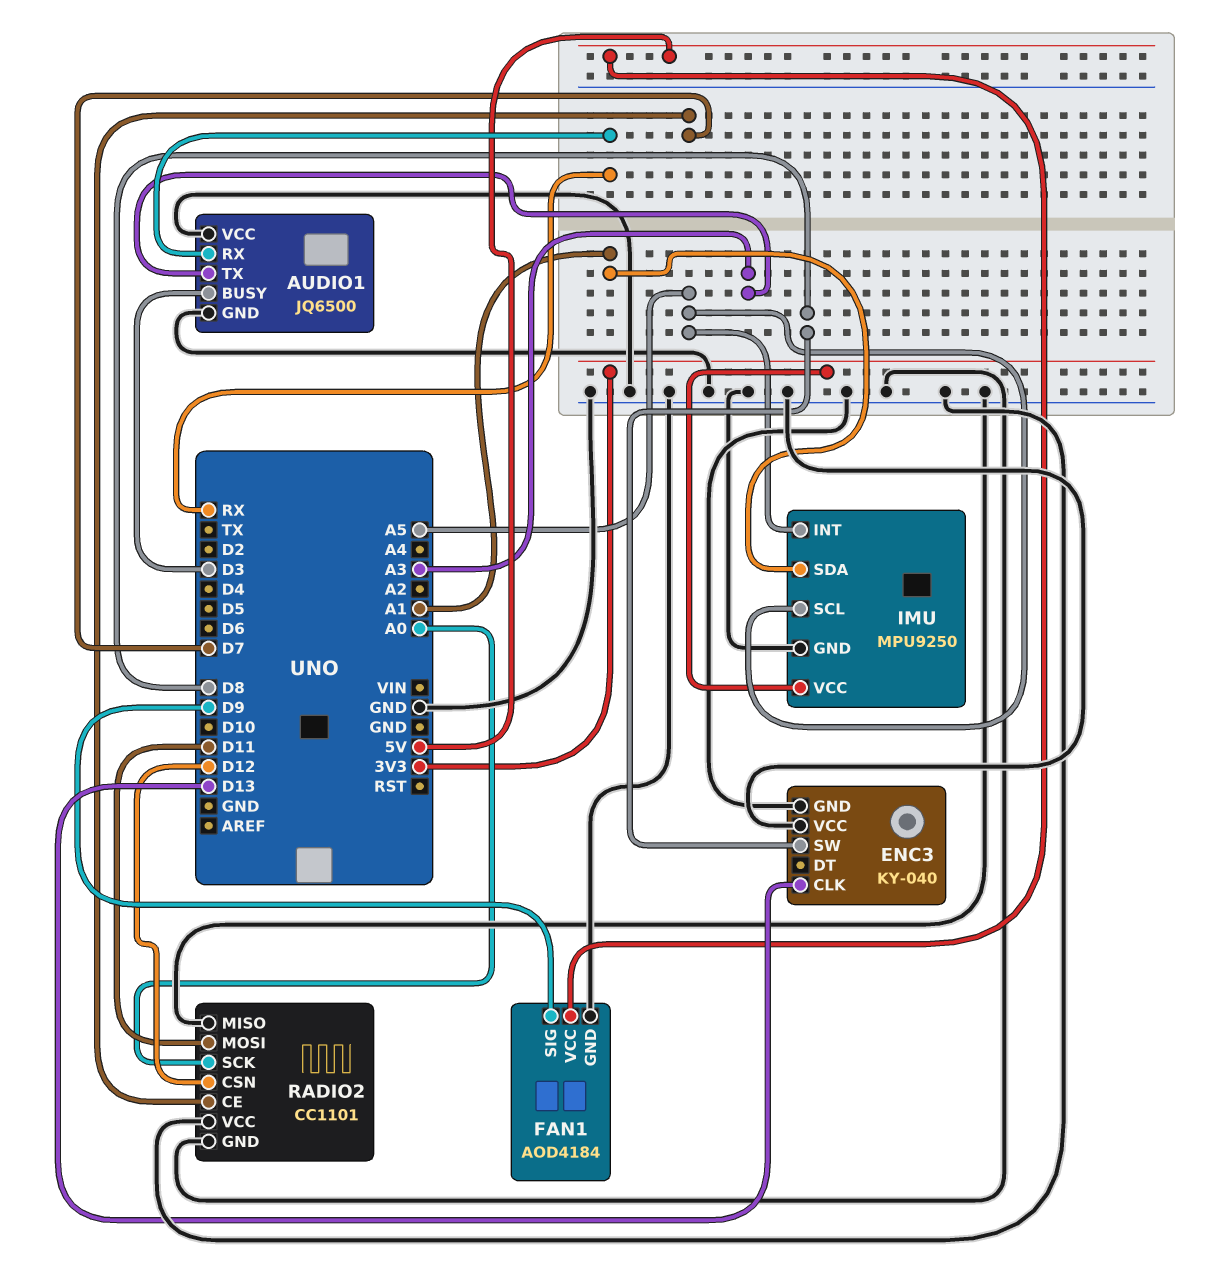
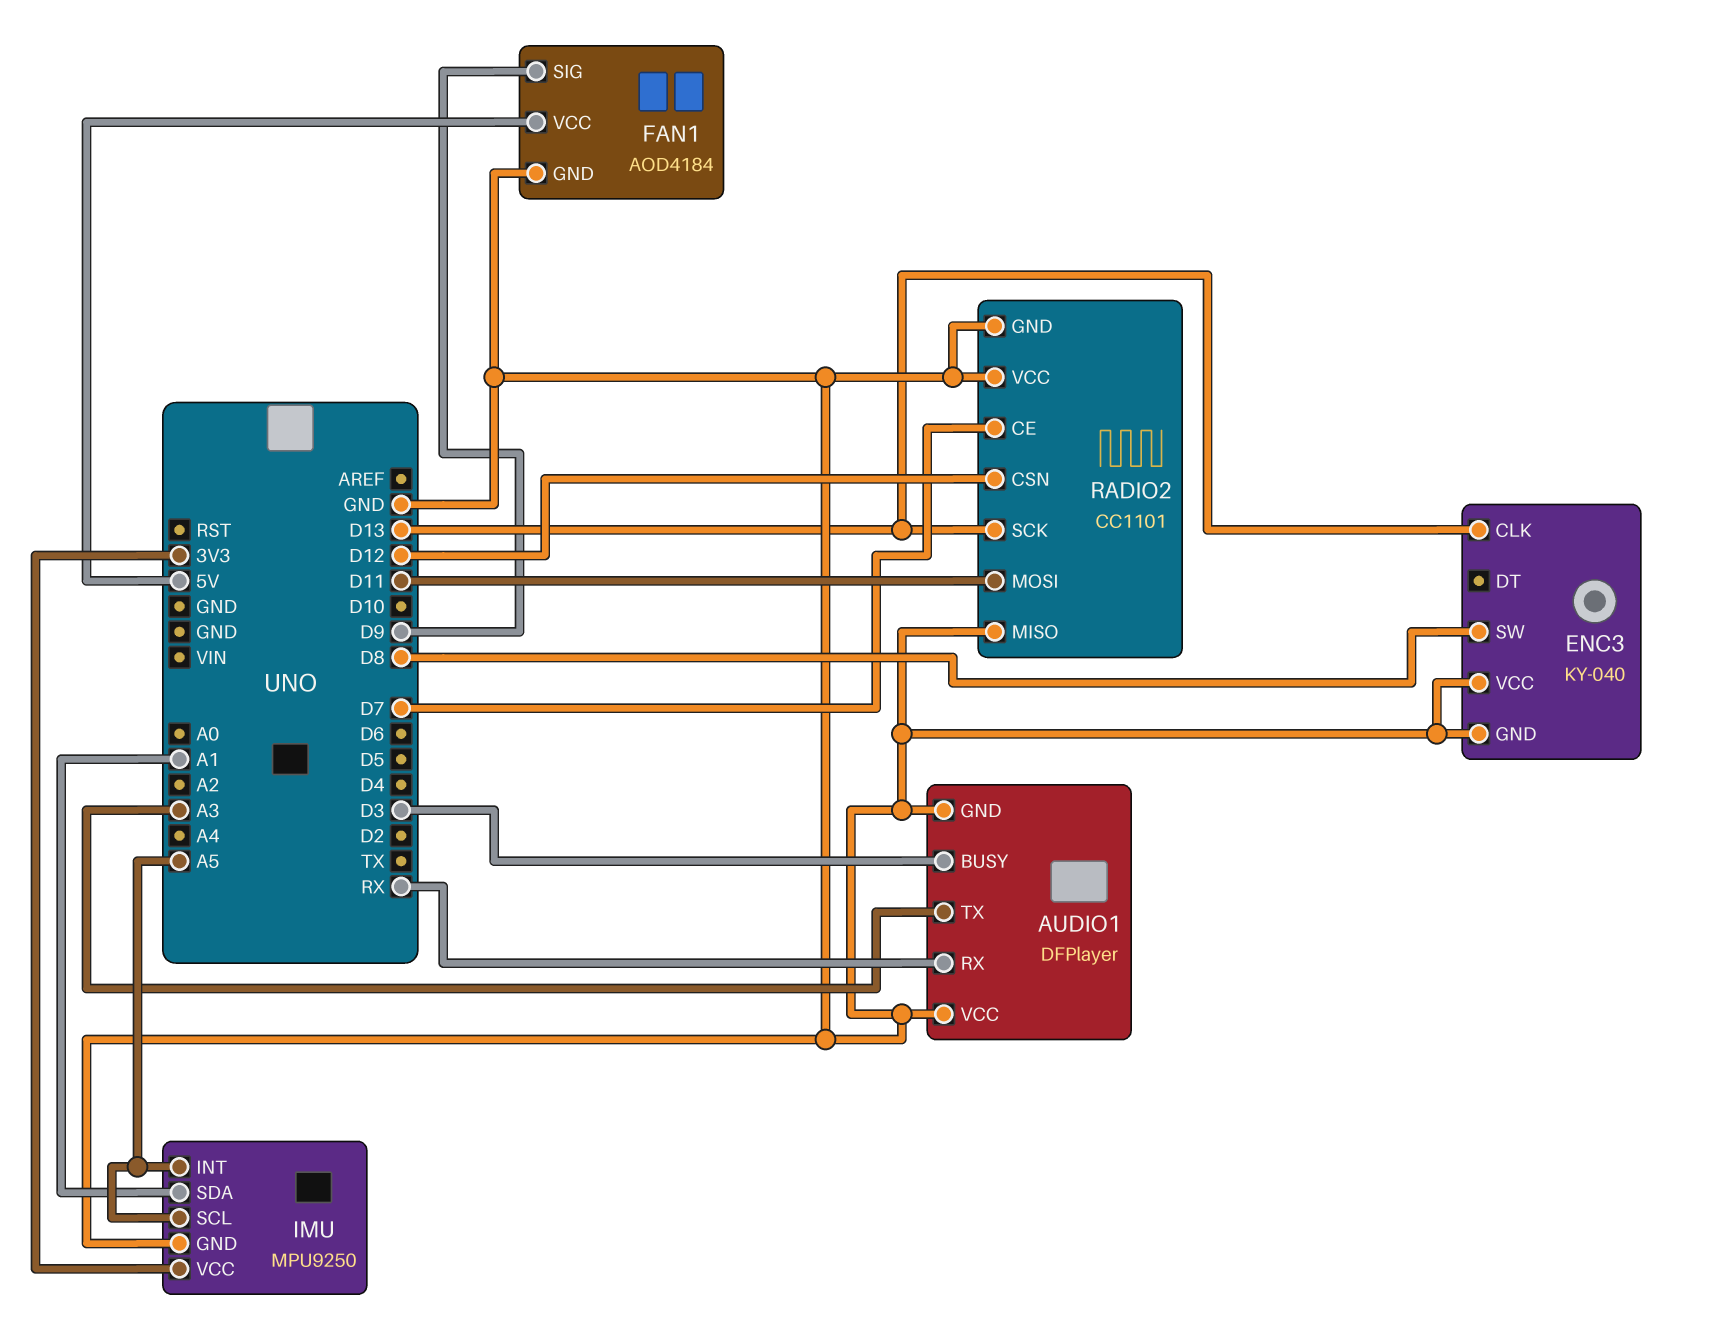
AUDIO1: JQ6500 -> DFPlayer
RADIO2 pin SCK: A0 -> D13

